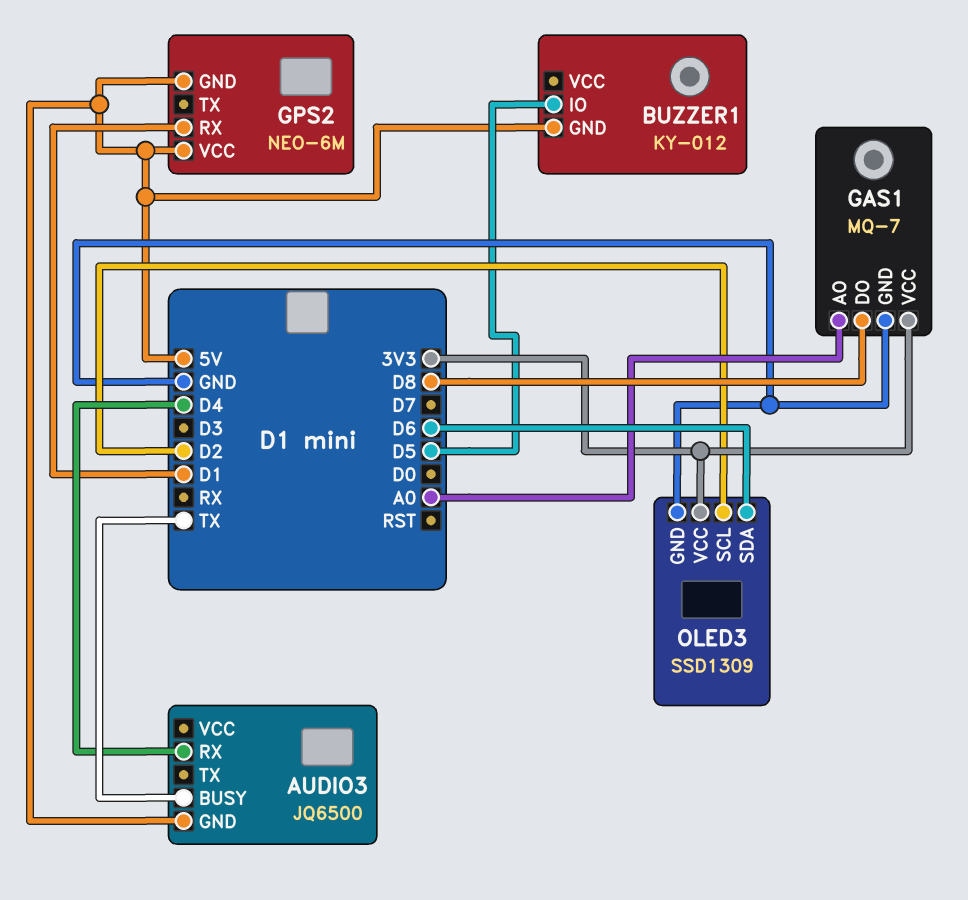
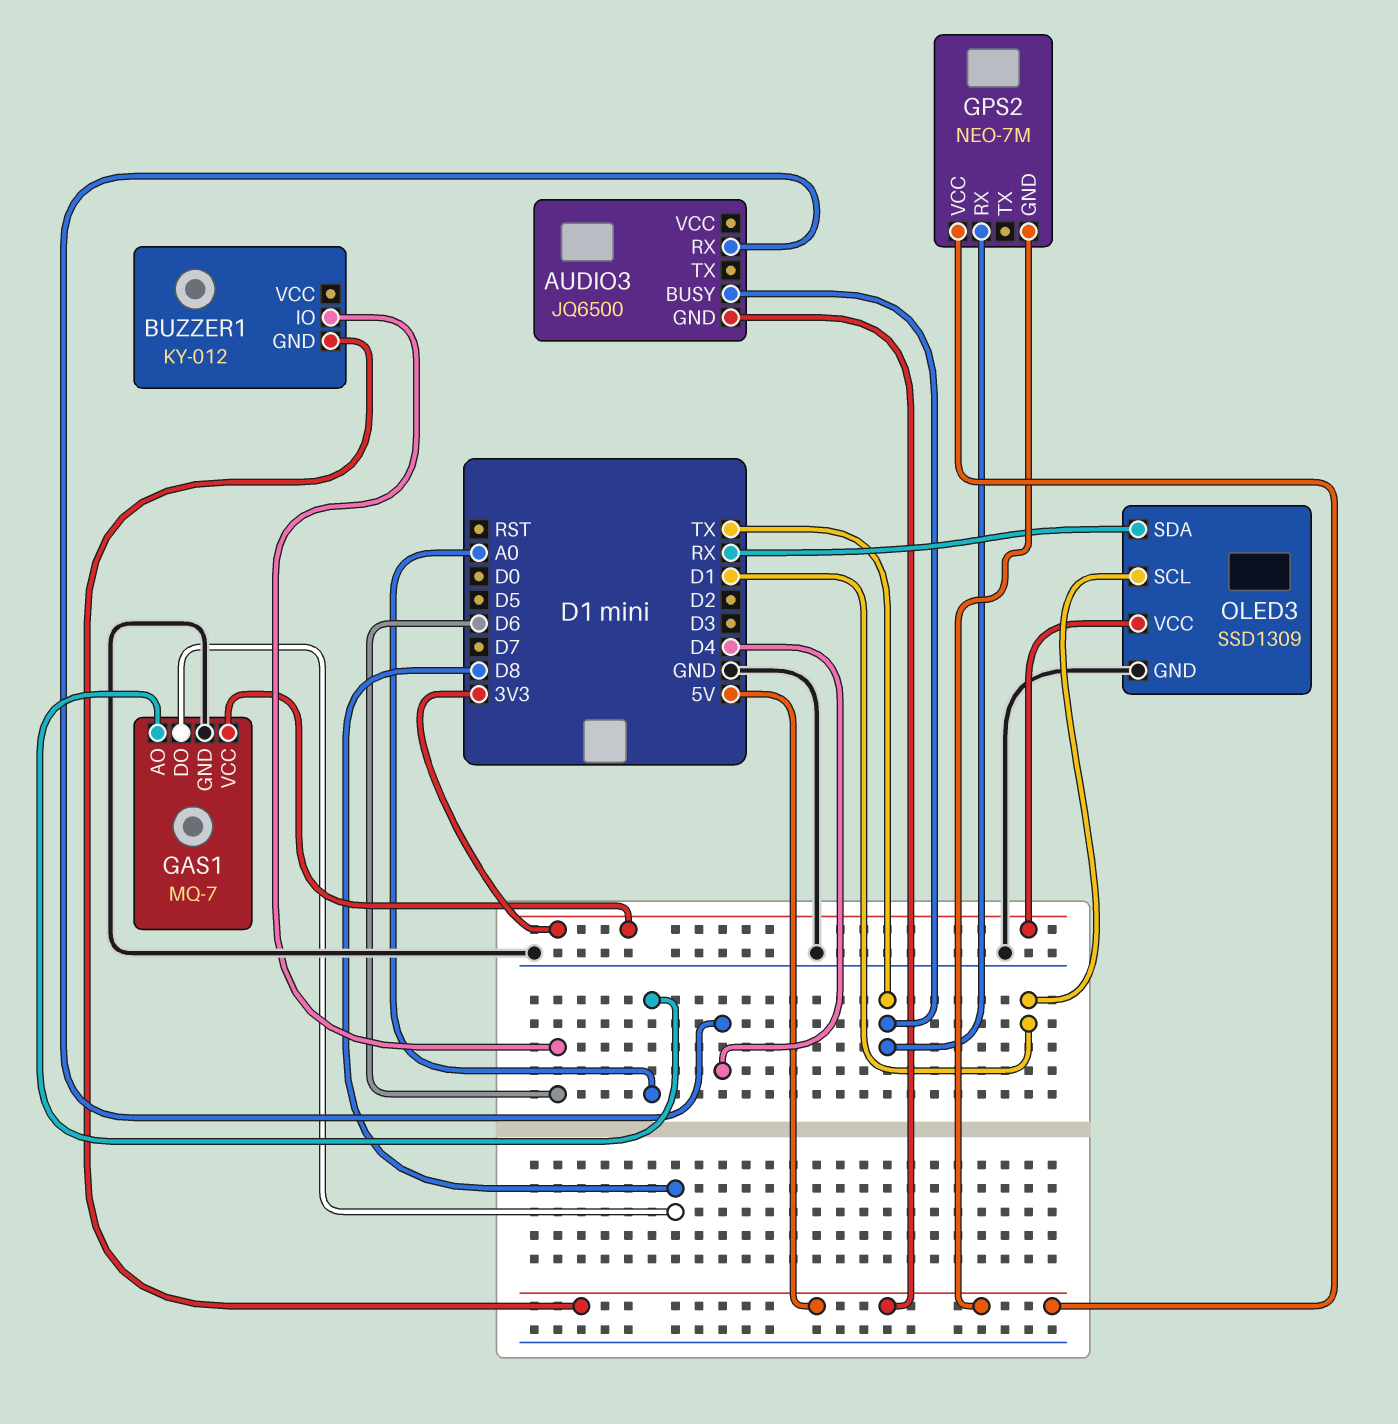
BUZZER1 pin IO: D5 -> D6
GPS2: NEO-6M -> NEO-7M
GPS2 pin RX: D1 -> TX
OLED3 pin SCL: D2 -> D1
OLED3 pin SDA: D6 -> RX

